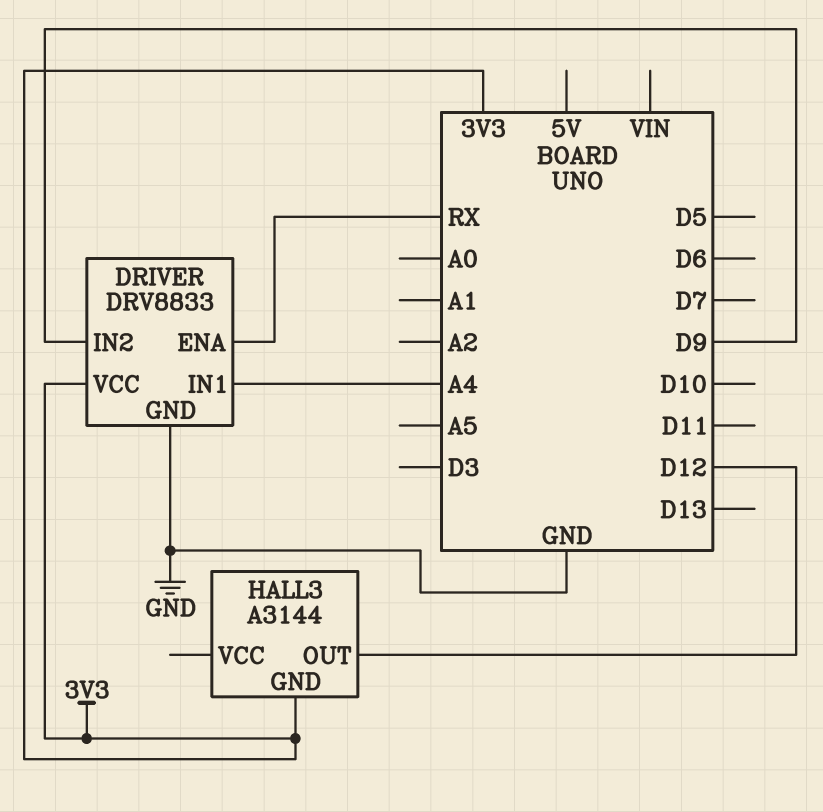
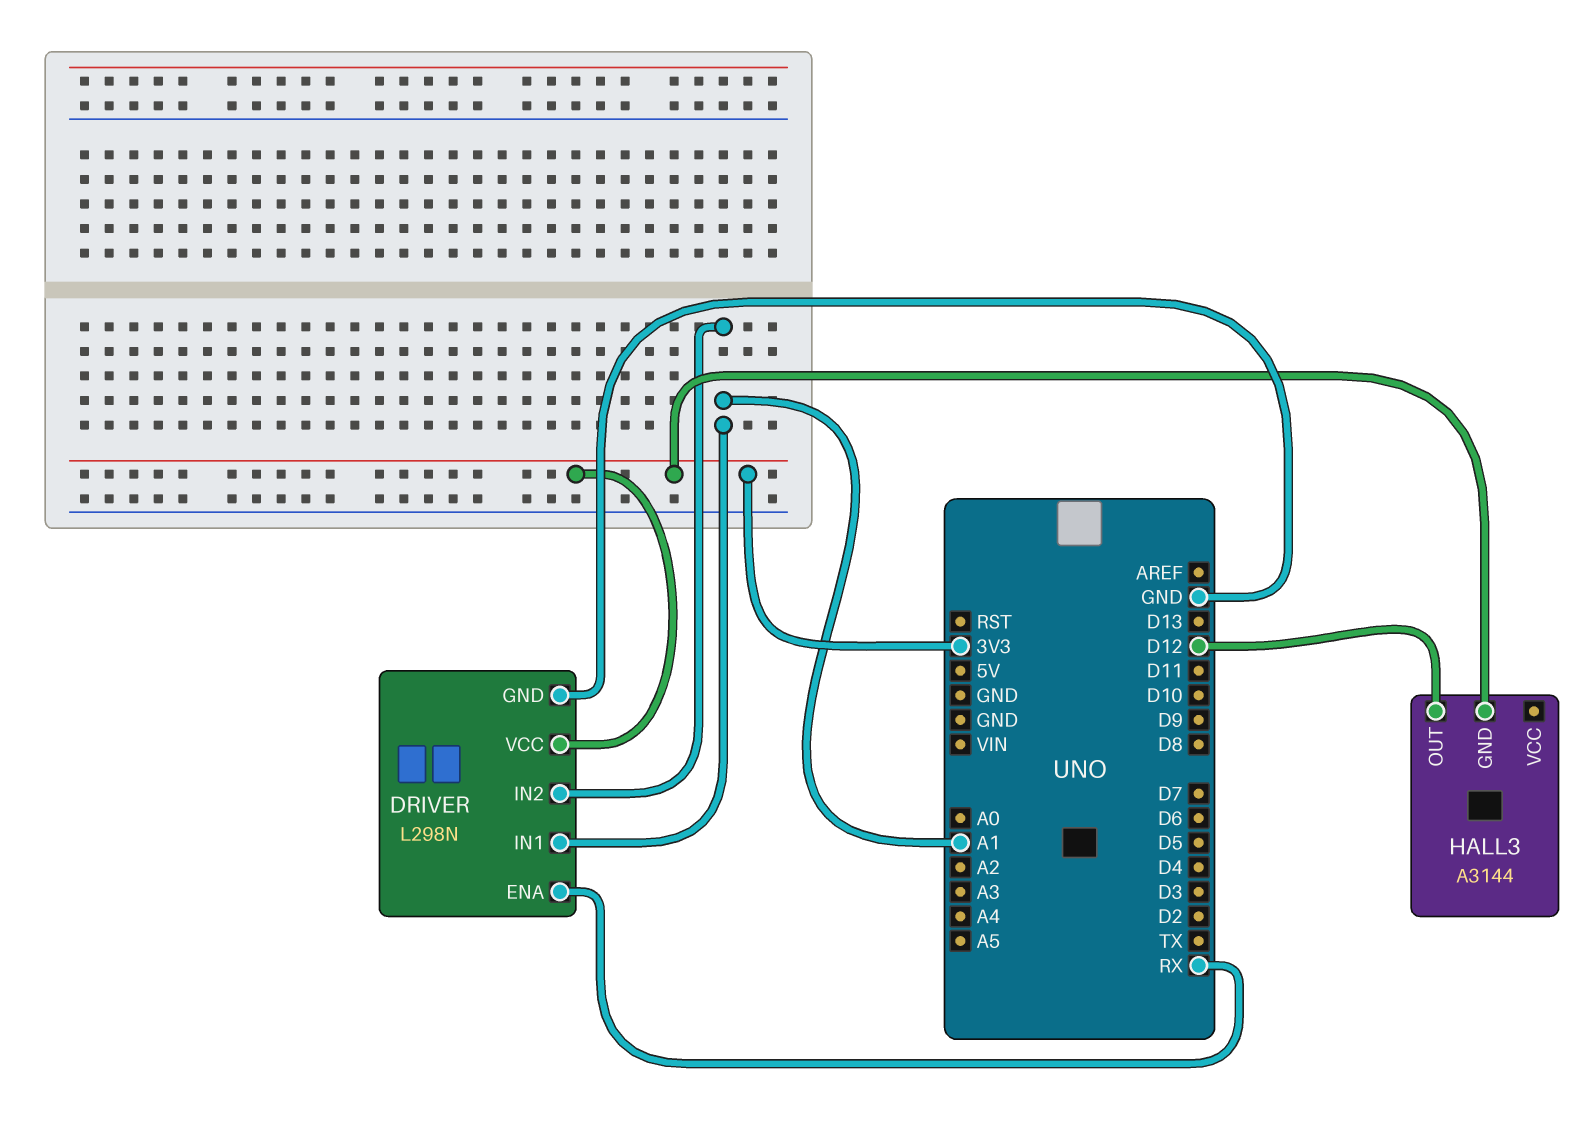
DRIVER: DRV8833 -> L298N
DRIVER pin IN1: A4 -> A1
DRIVER pin IN2: D9 -> A1

